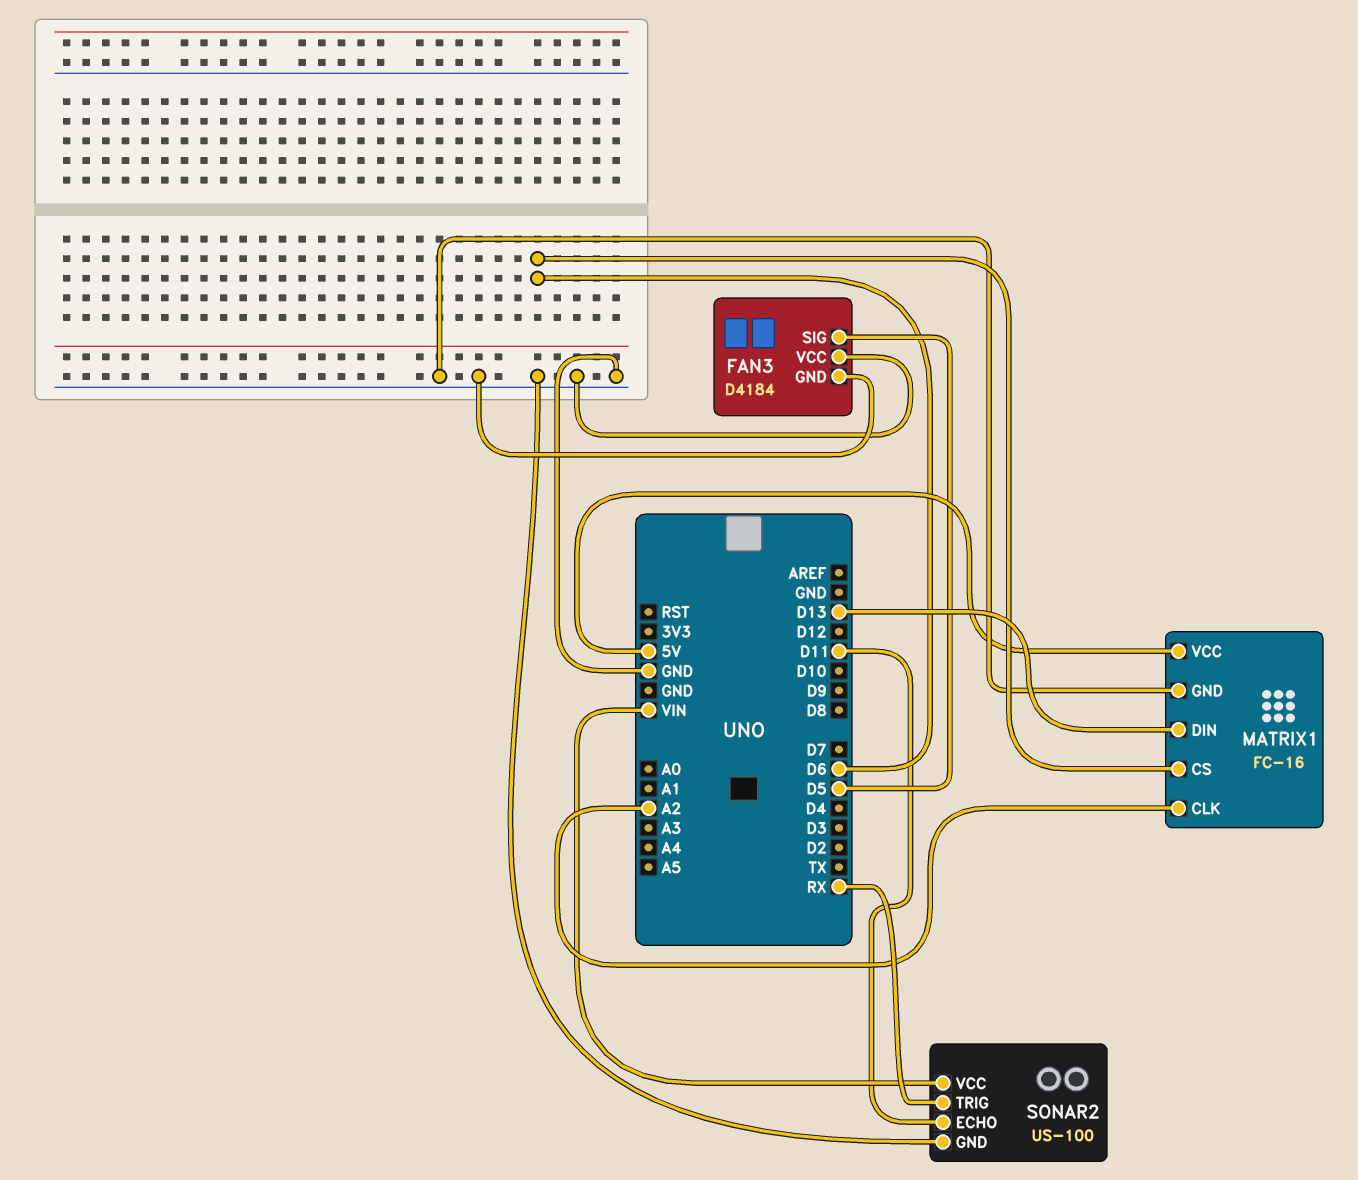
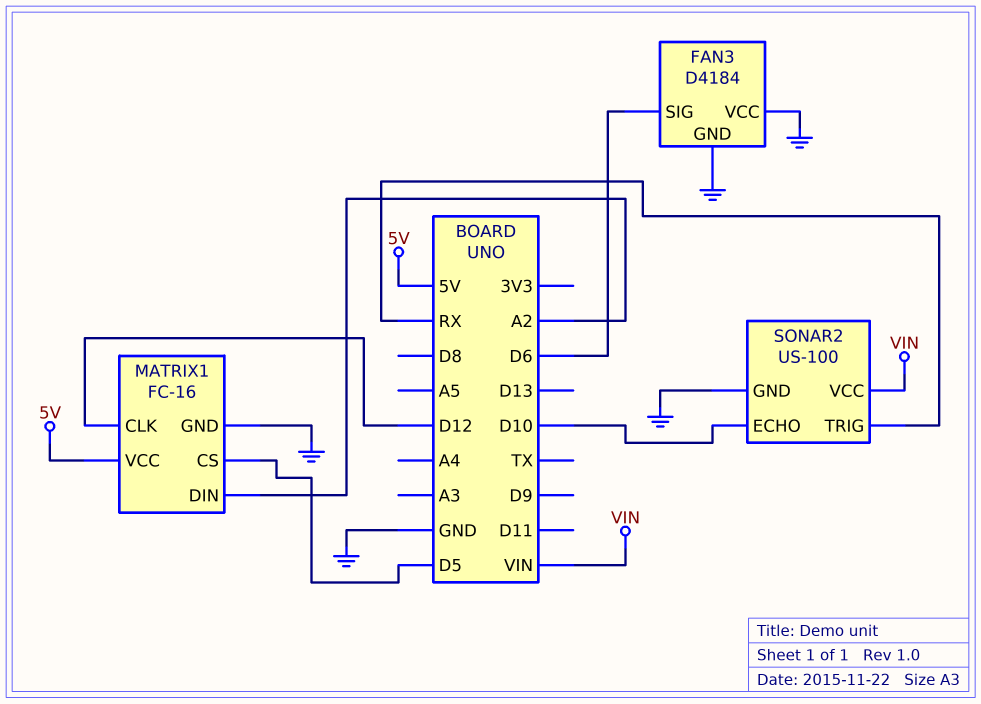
FAN3 pin SIG: D5 -> D6
MATRIX1 pin CLK: A2 -> D12
MATRIX1 pin CS: D6 -> D5
MATRIX1 pin DIN: D13 -> A2
SONAR2 pin ECHO: D11 -> D10

